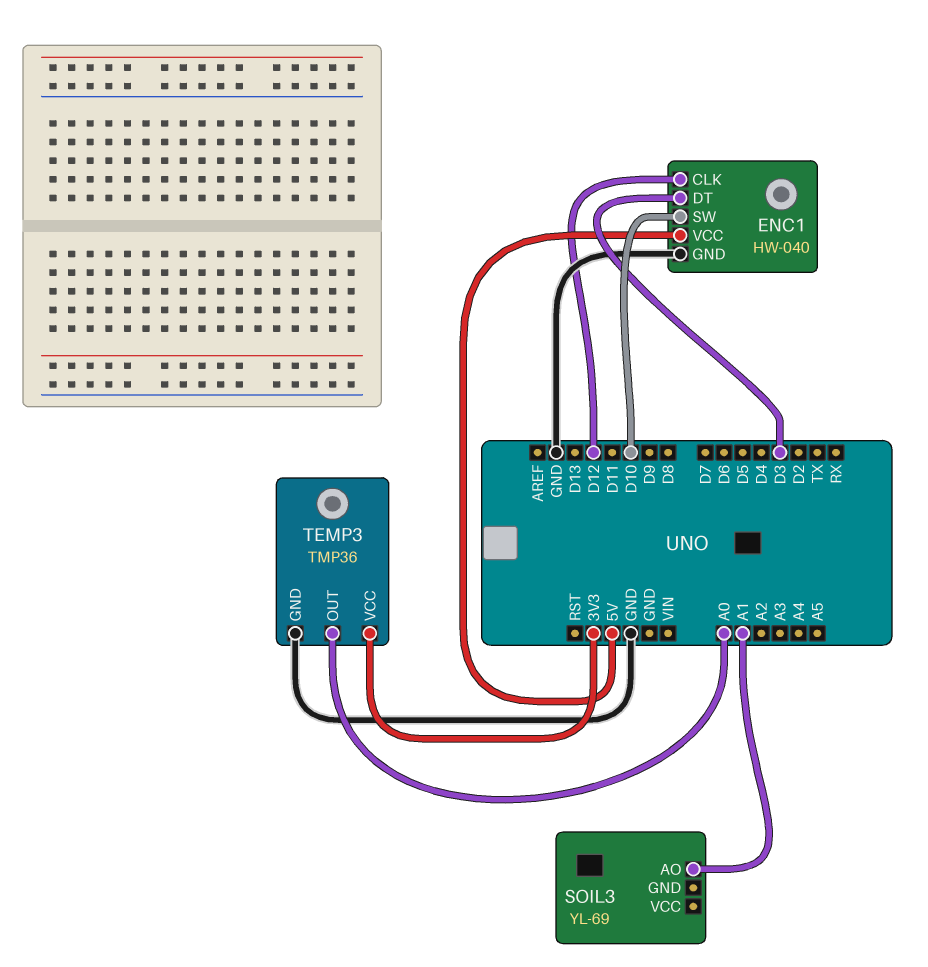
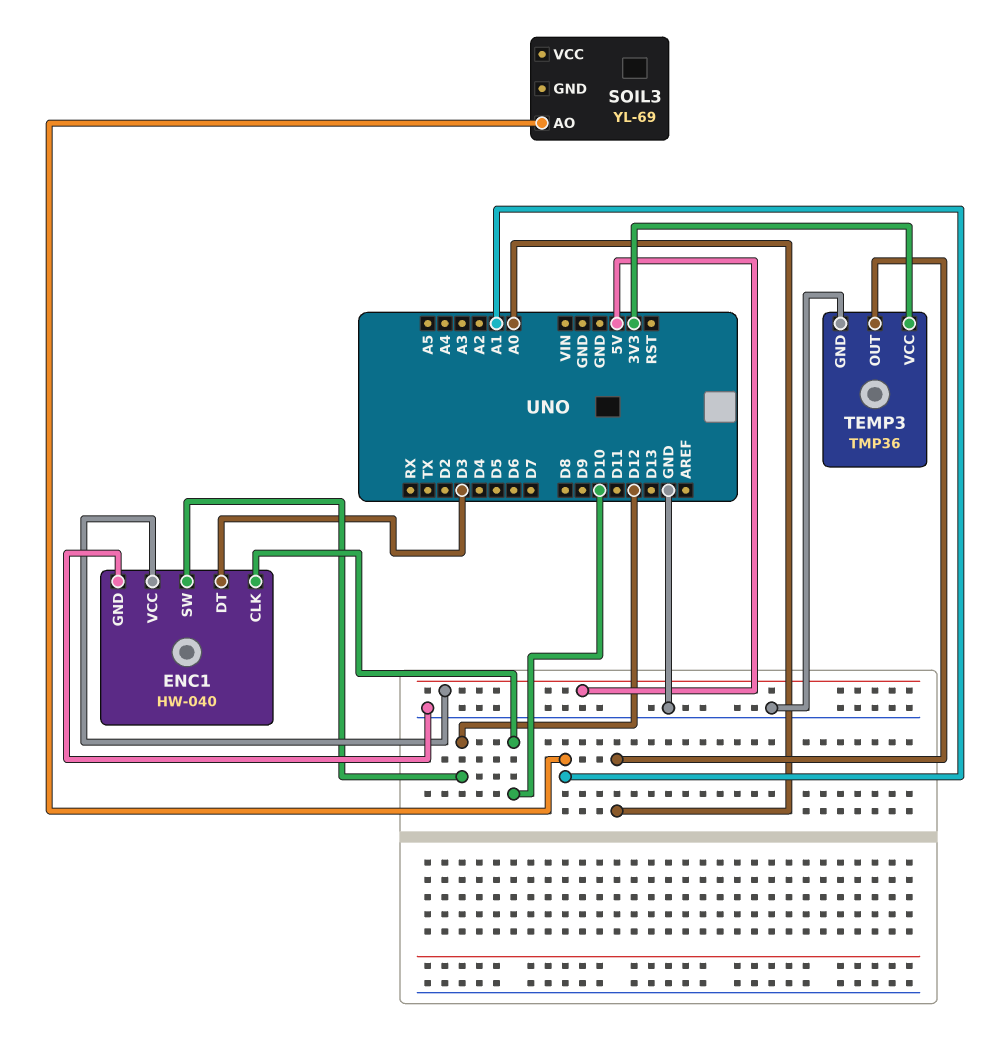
ENC1 pin CLK: D12 -> D10
ENC1 pin SW: D10 -> D12

